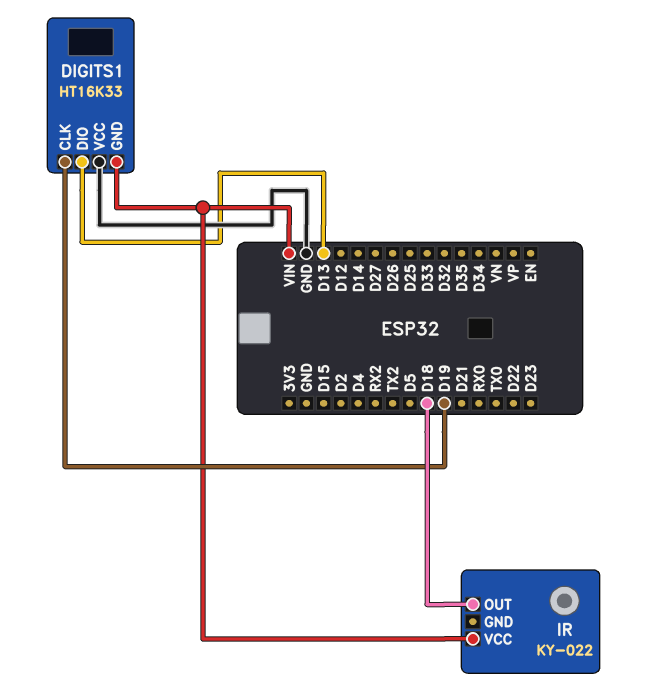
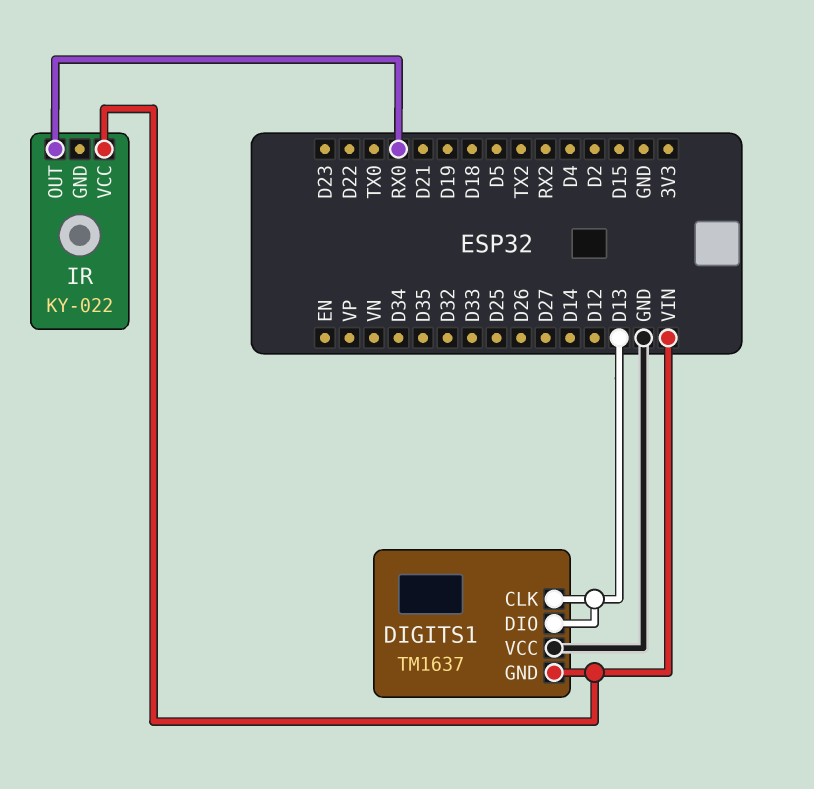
DIGITS1: HT16K33 -> TM1637
DIGITS1 pin CLK: D19 -> D13
IR pin OUT: D18 -> RX0

